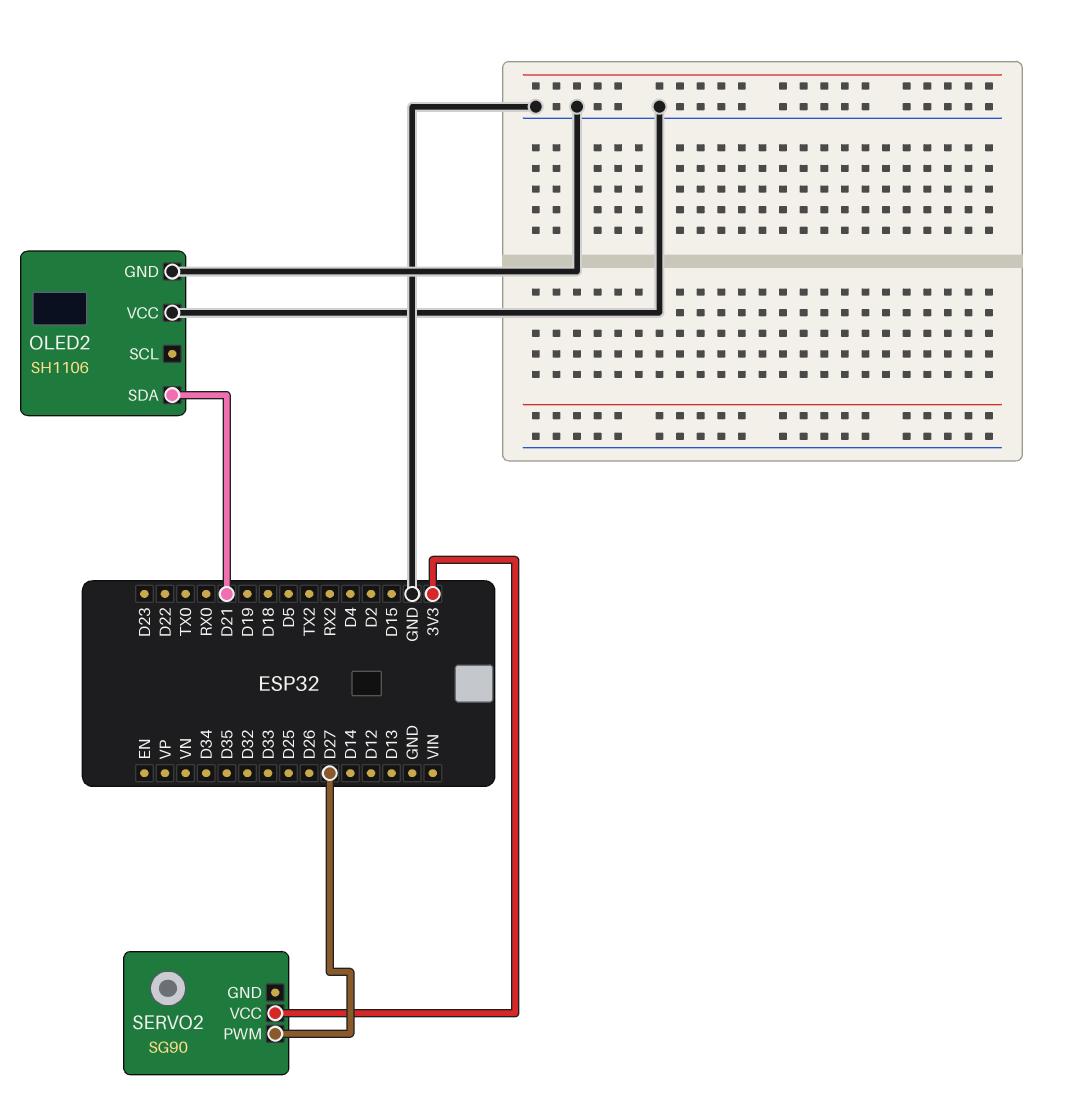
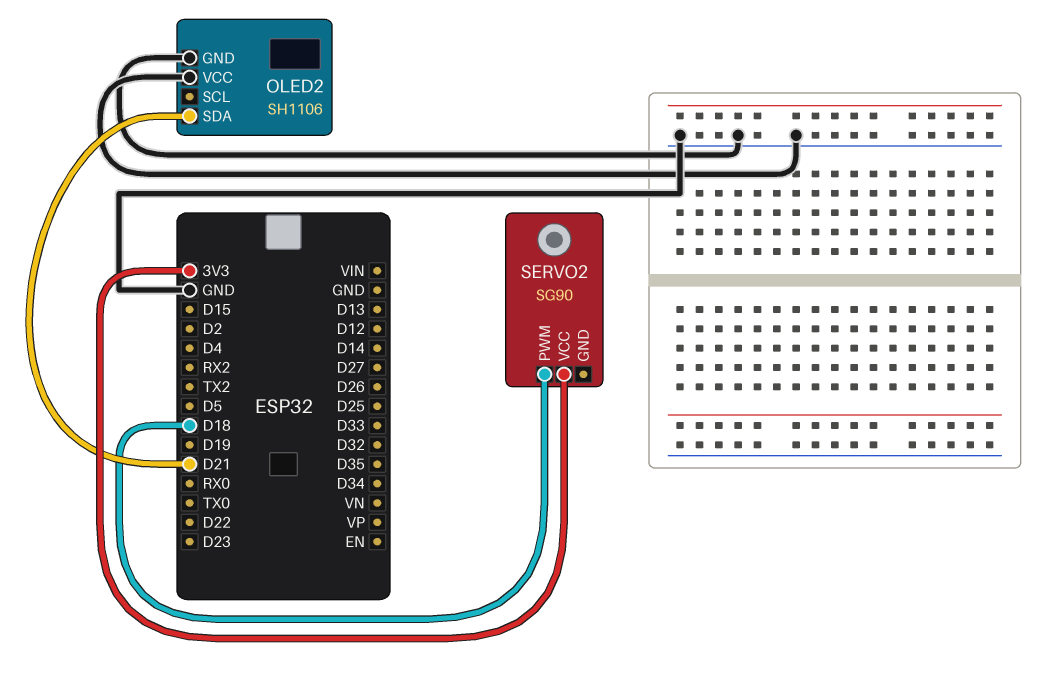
SERVO2 pin PWM: D27 -> D18

